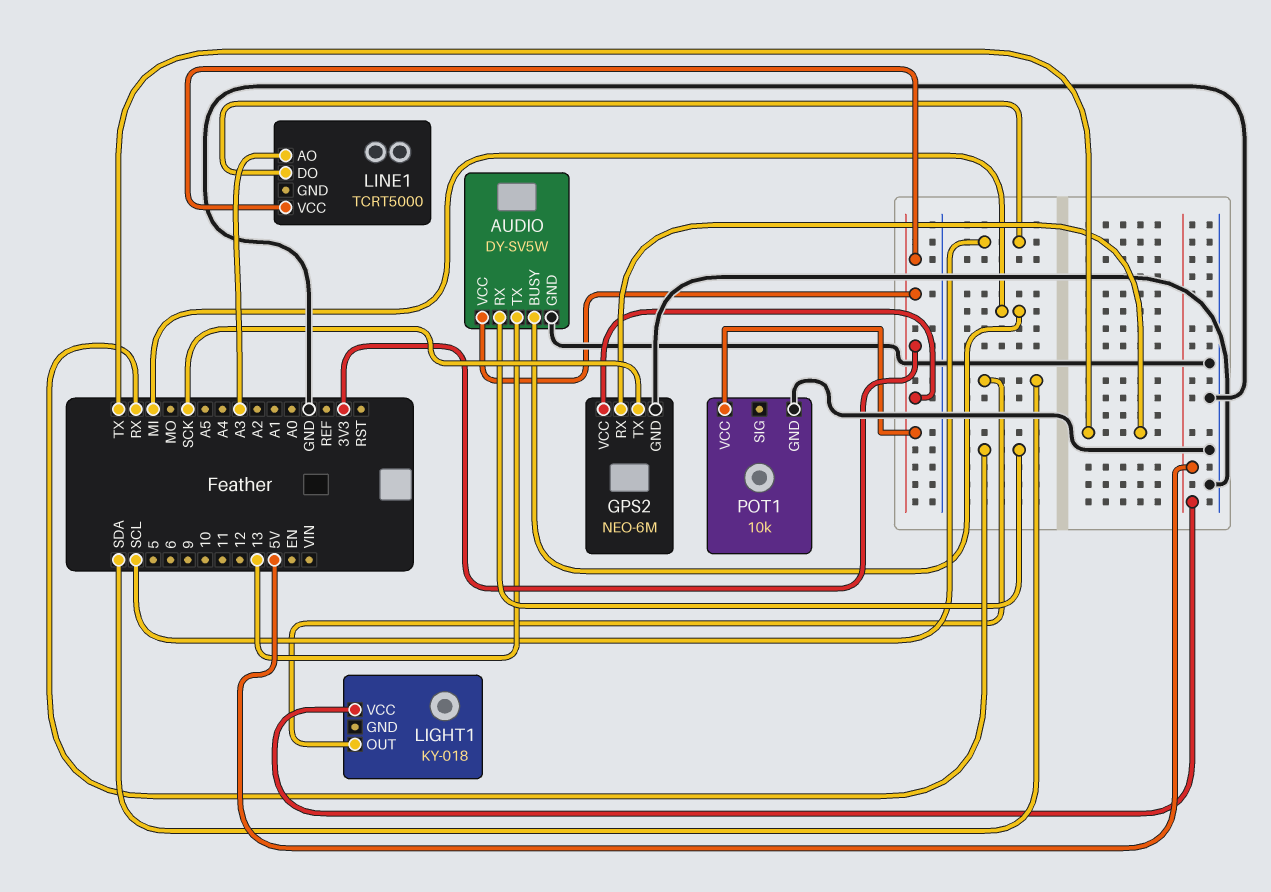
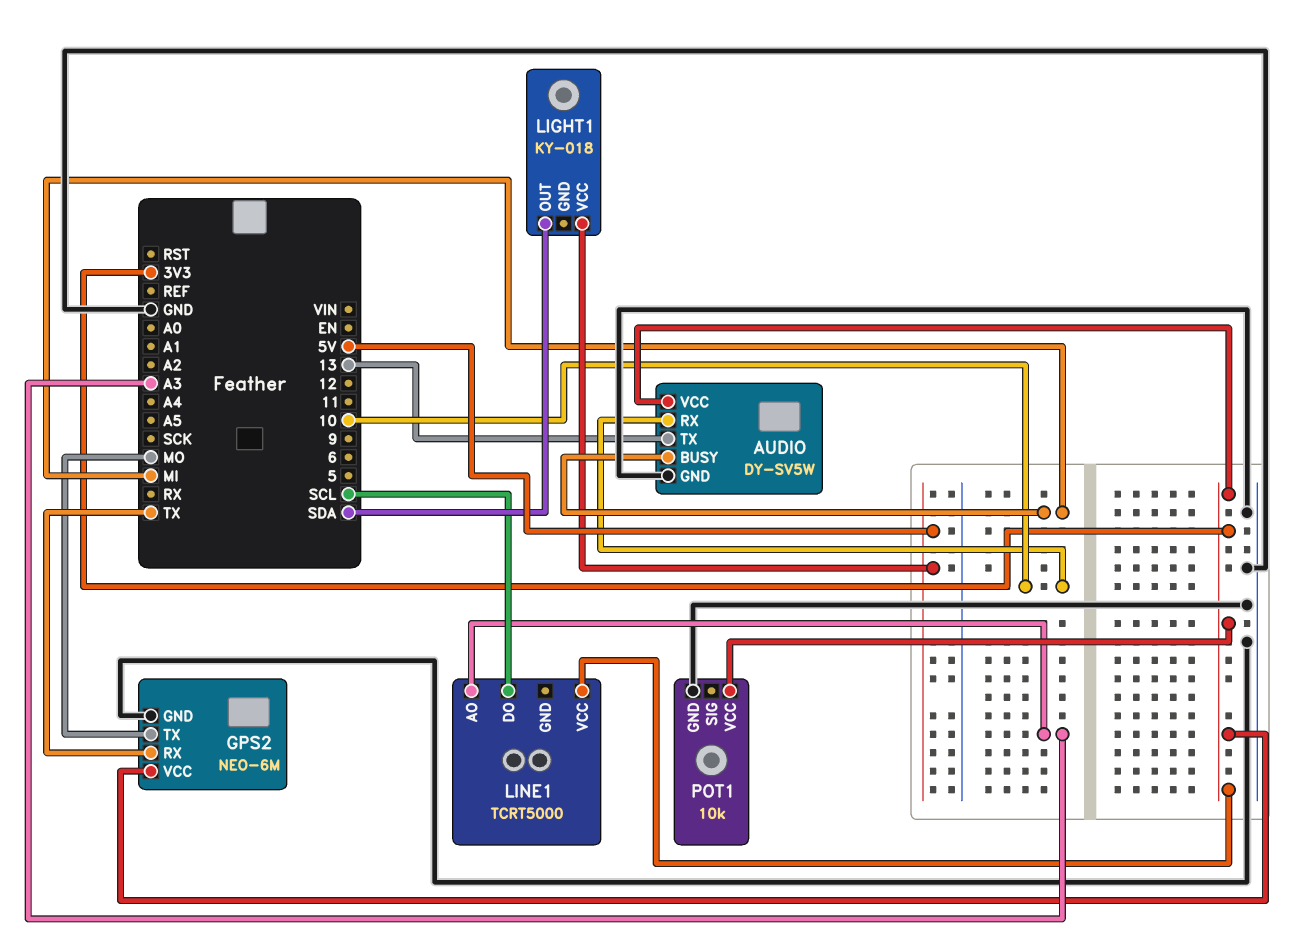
AUDIO pin RX: RX -> 10
GPS2 pin TX: SCK -> MO

